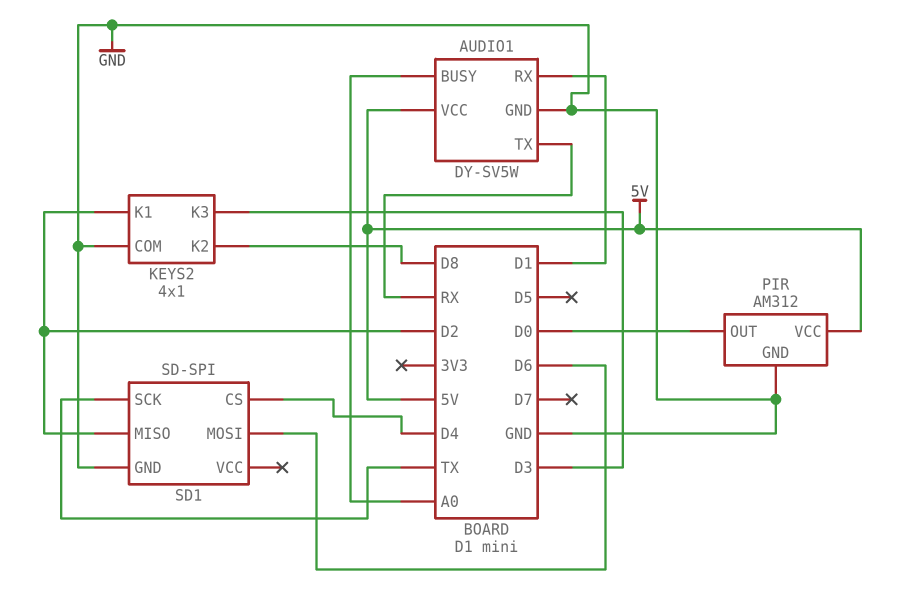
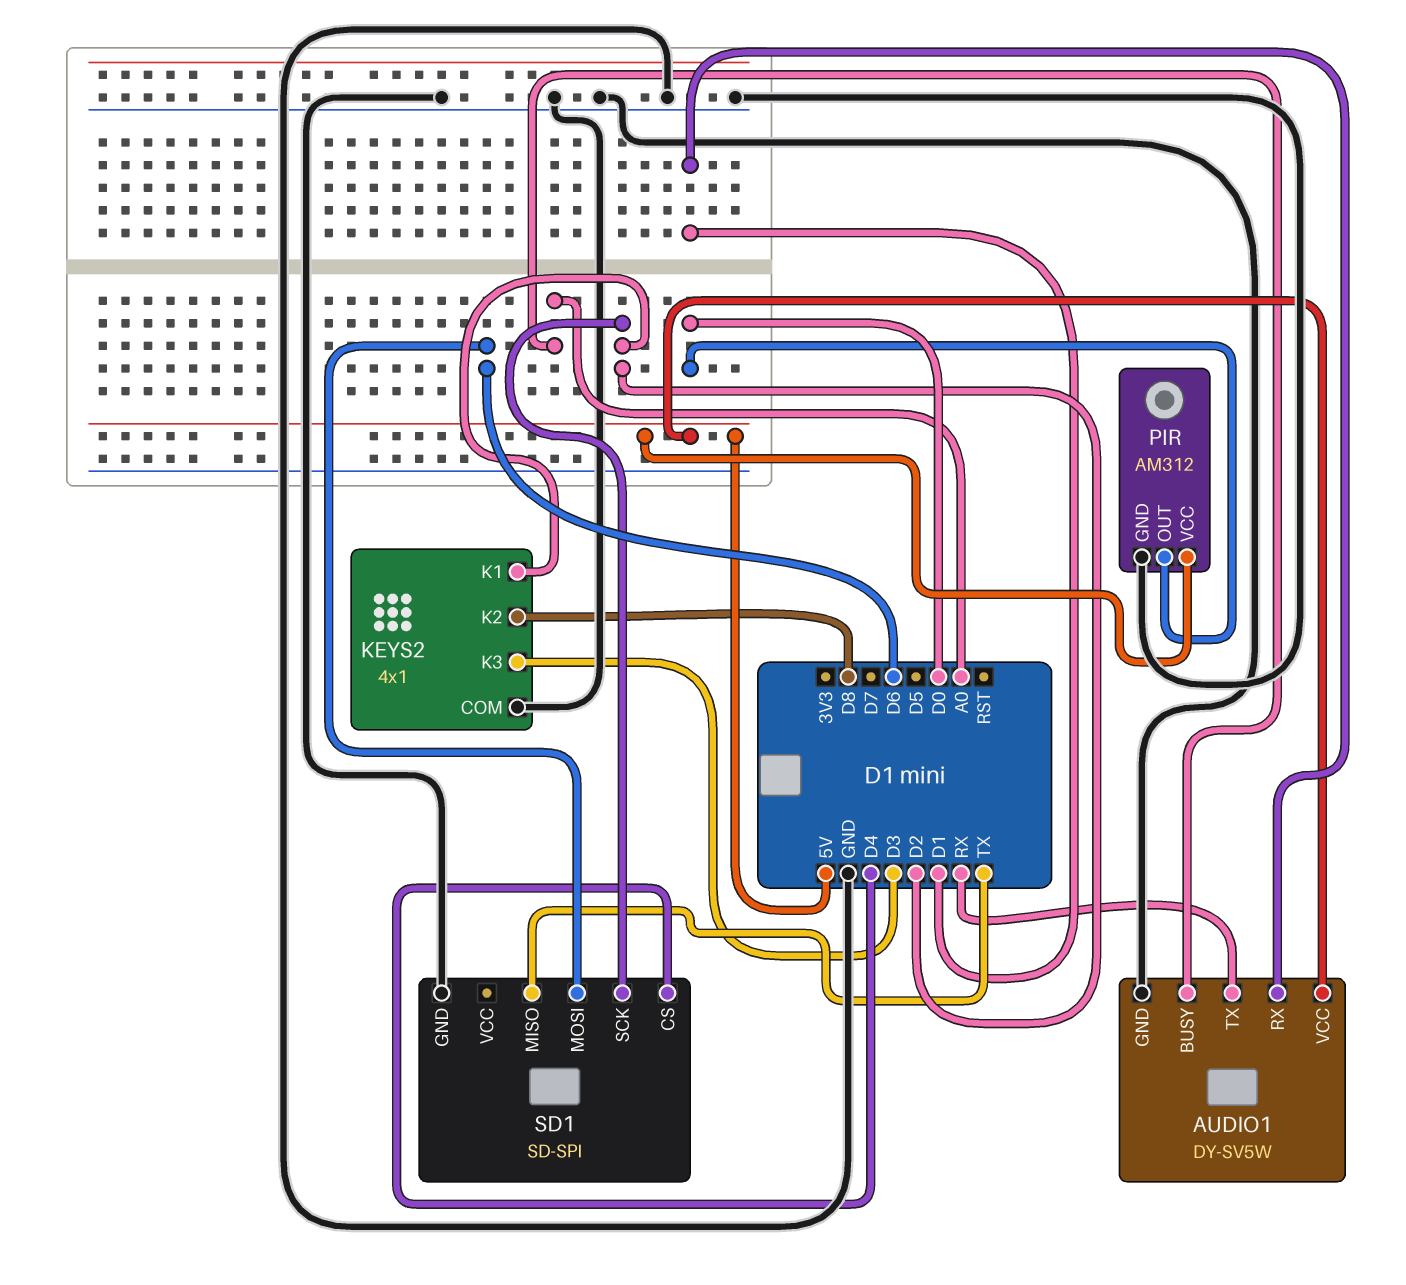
SD1 pin MISO: D2 -> TX
SD1 pin SCK: TX -> D2

